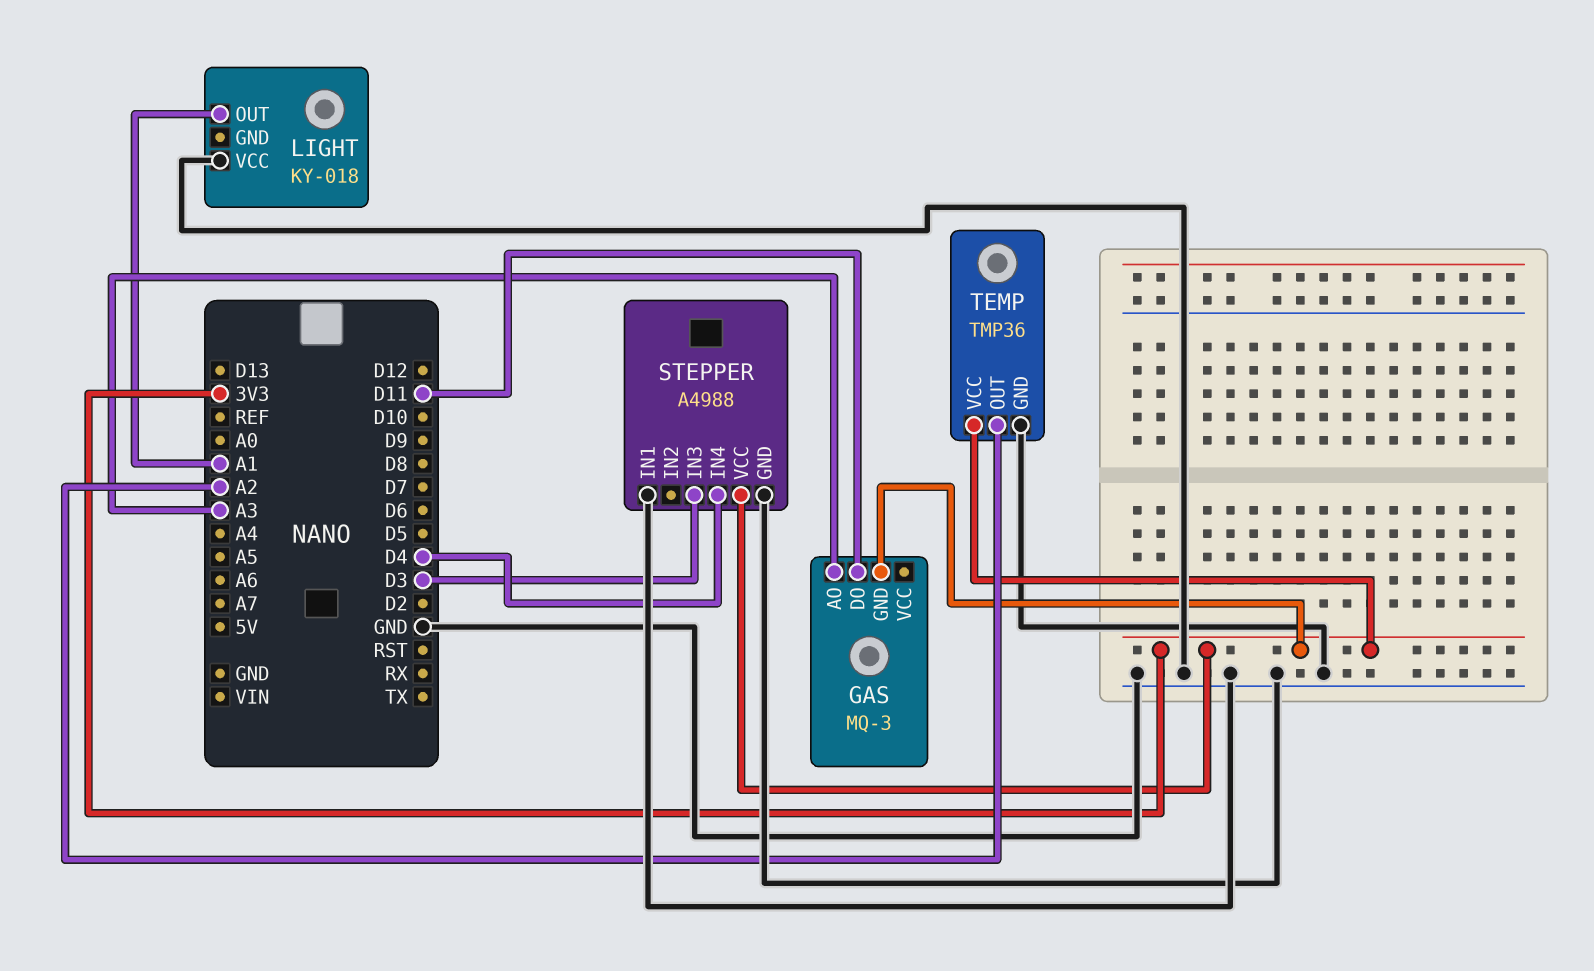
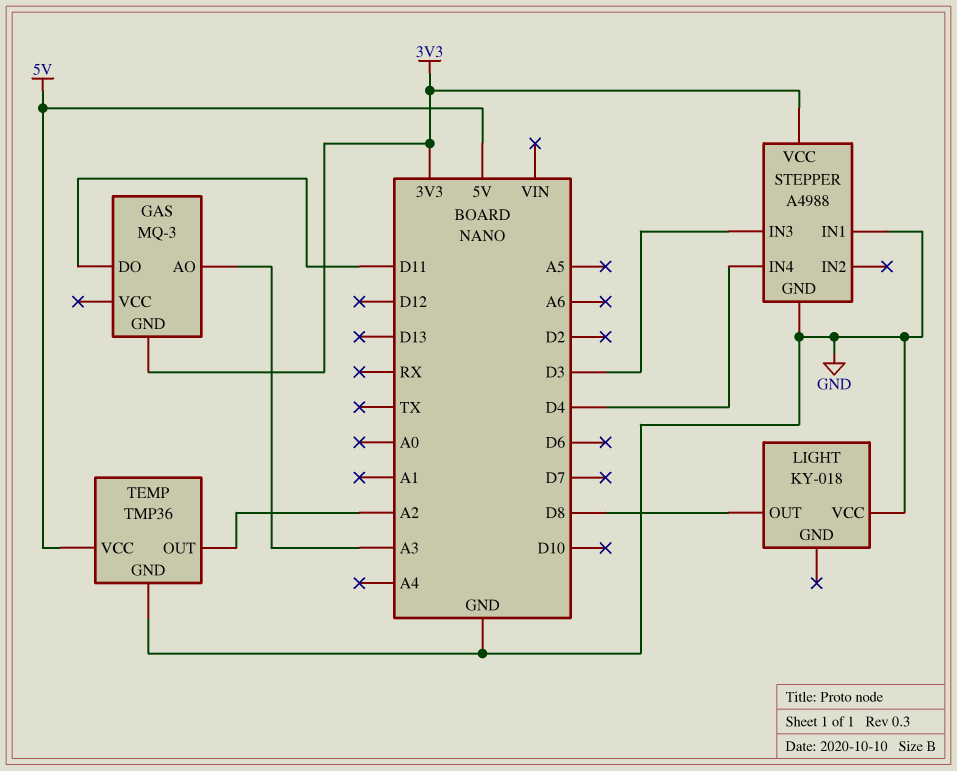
LIGHT pin OUT: A1 -> D8
TEMP pin VCC: 3V3 -> 5V

